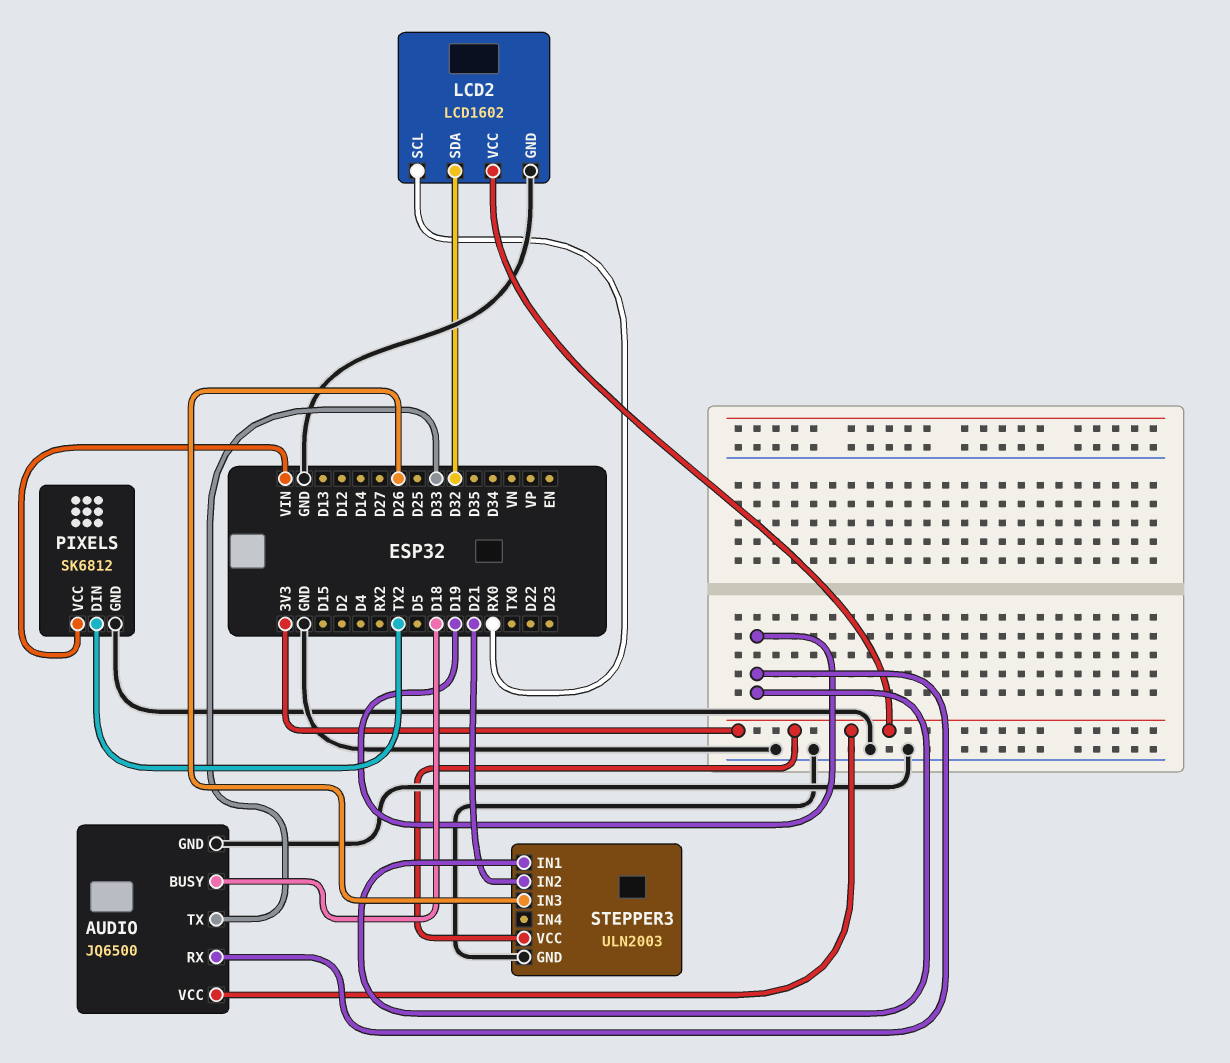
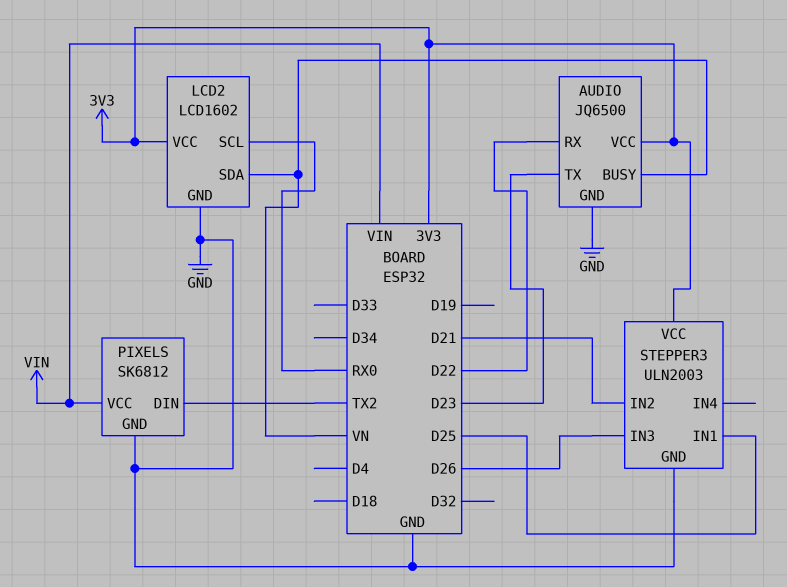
AUDIO pin BUSY: D18 -> VN
AUDIO pin RX: D19 -> D22
AUDIO pin TX: D33 -> D23
LCD2 pin SDA: D32 -> VN
STEPPER3 pin IN1: D19 -> D25

